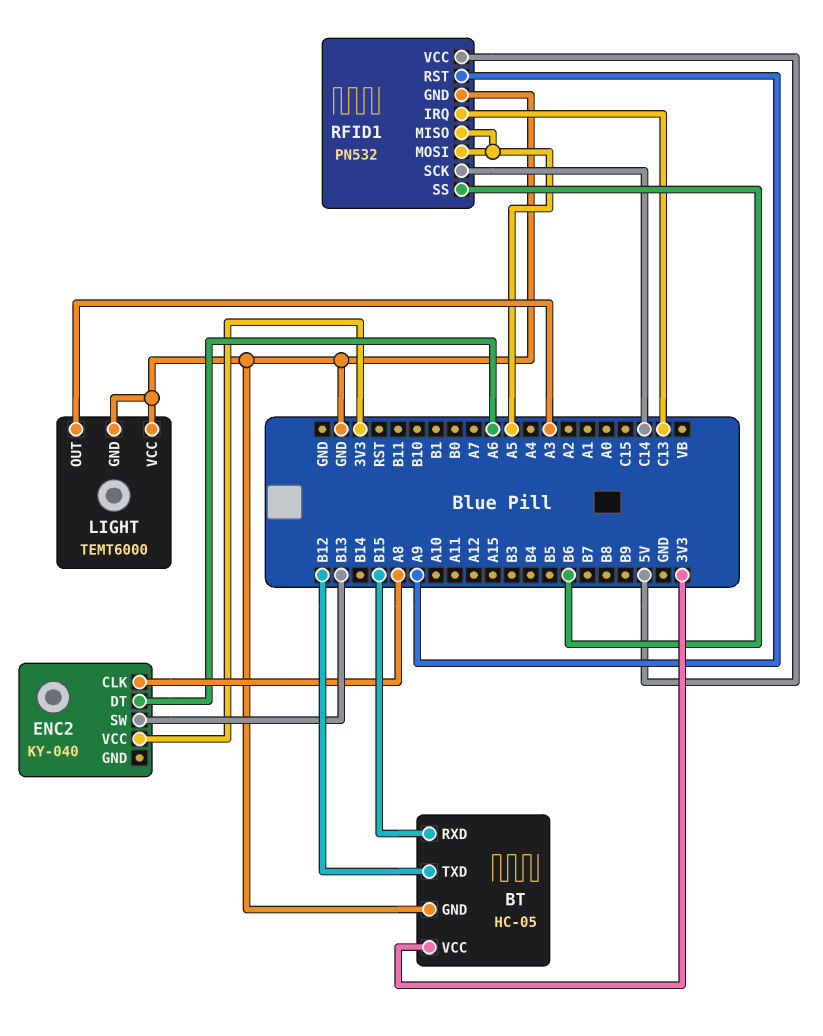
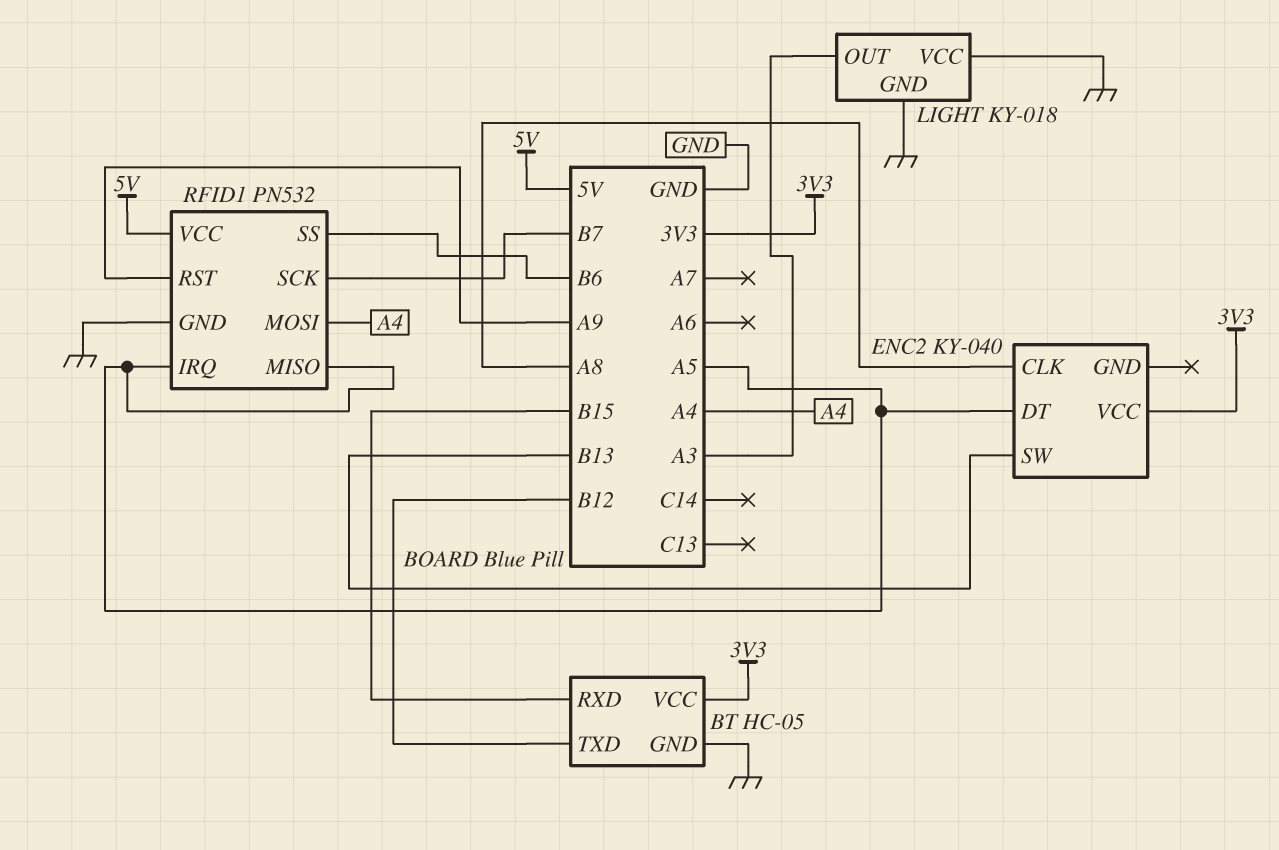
ENC2 pin DT: A6 -> A5
LIGHT: TEMT6000 -> KY-018
RFID1 pin IRQ: C13 -> A5
RFID1 pin MOSI: A5 -> A4
RFID1 pin SCK: C14 -> B7

